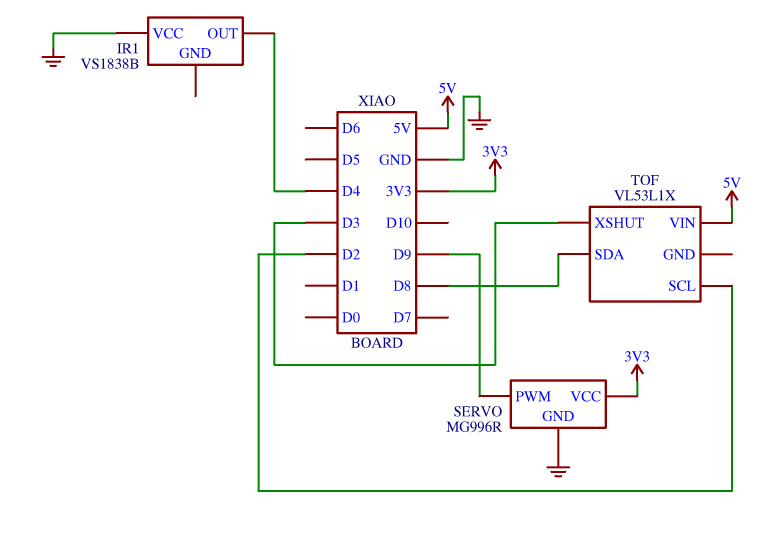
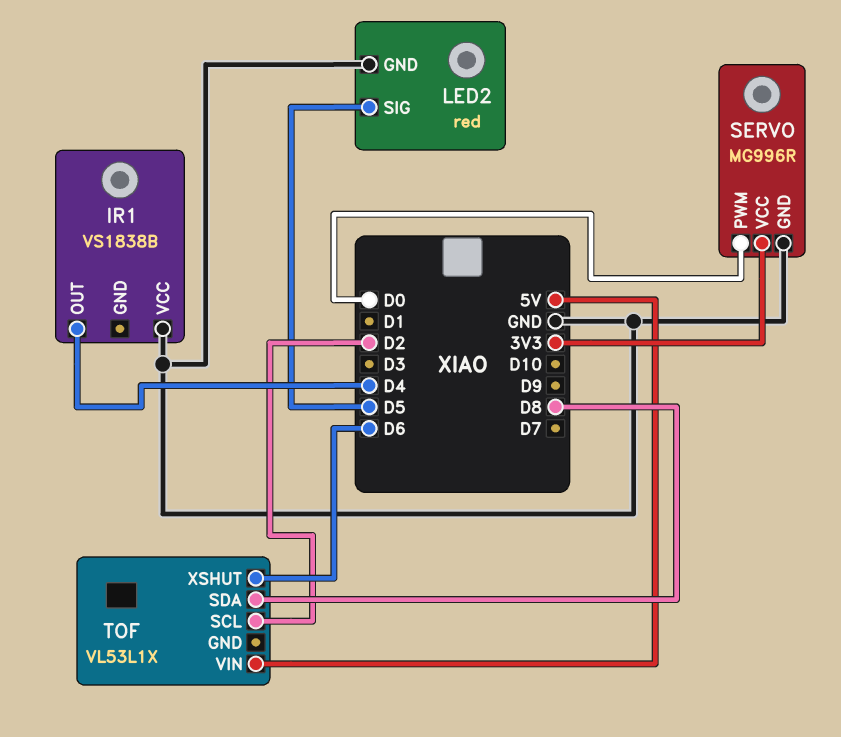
LED2: none -> red
LED2 pin GND: none -> GND
LED2 pin SIG: none -> D5
SERVO pin PWM: D9 -> D0
TOF pin XSHUT: D3 -> D6

